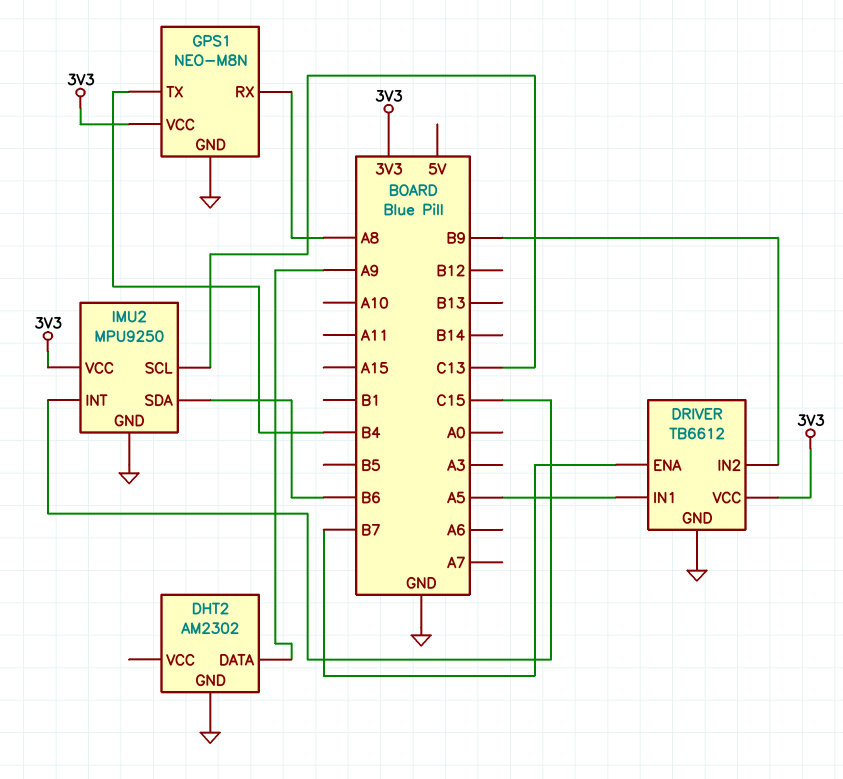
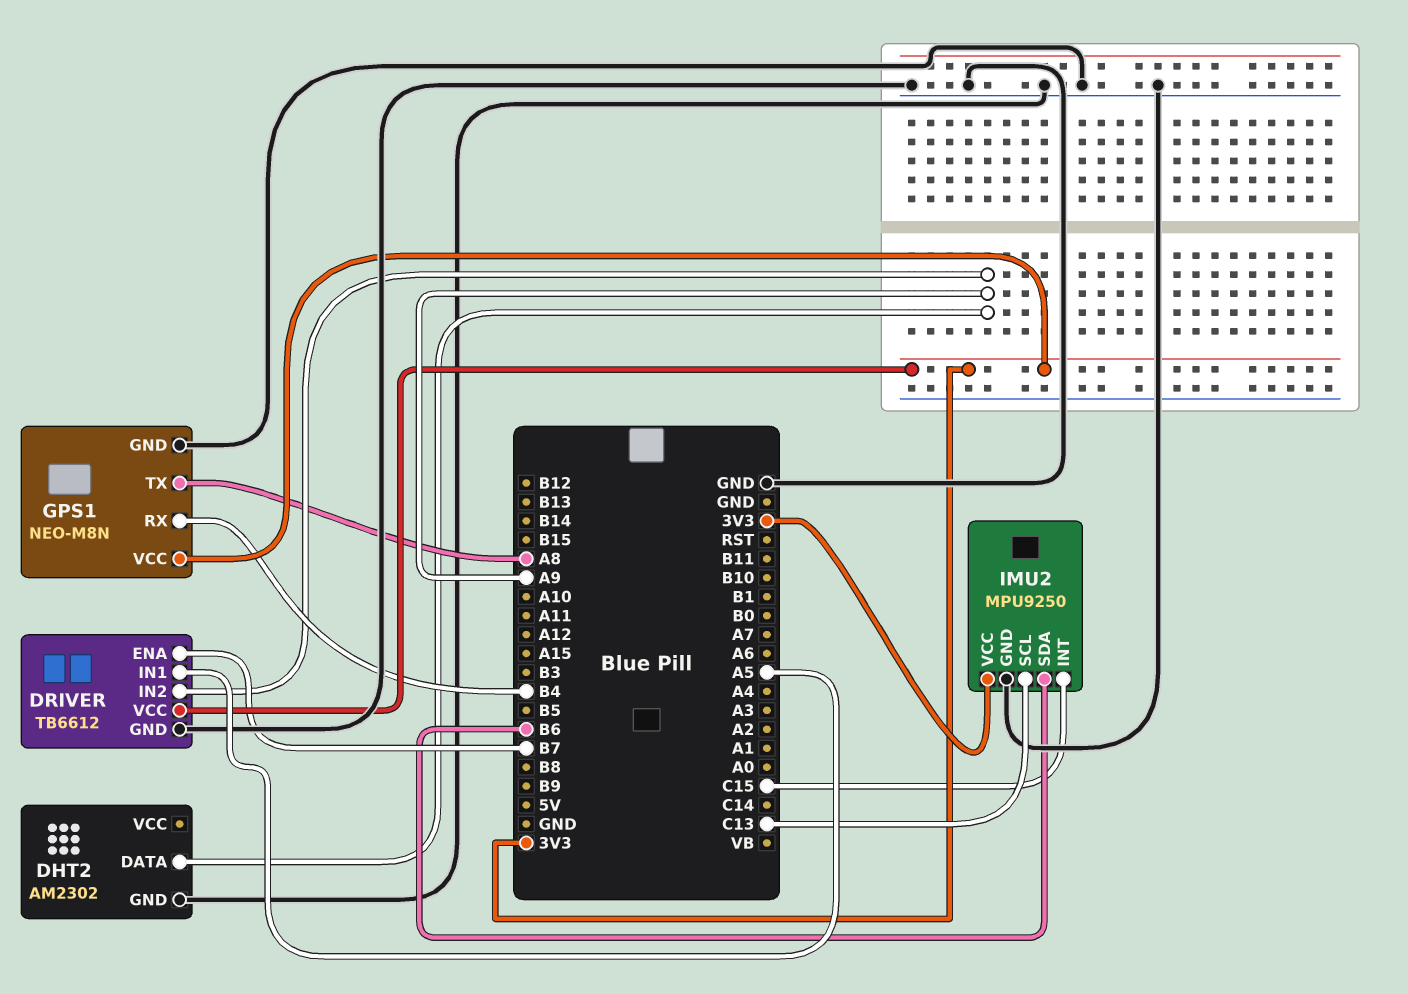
DRIVER pin IN2: B9 -> A9
GPS1 pin RX: A8 -> B4
GPS1 pin TX: B4 -> A8

